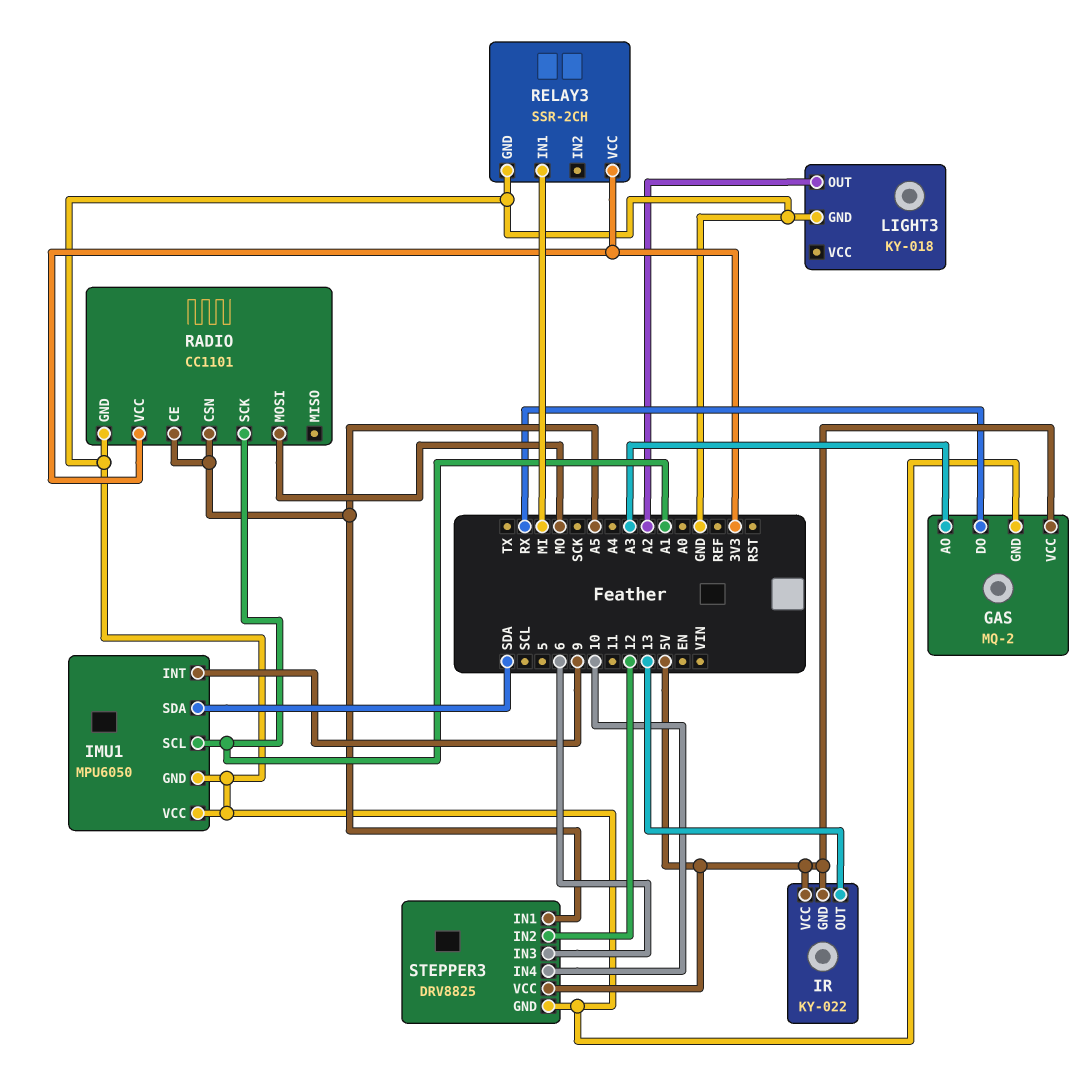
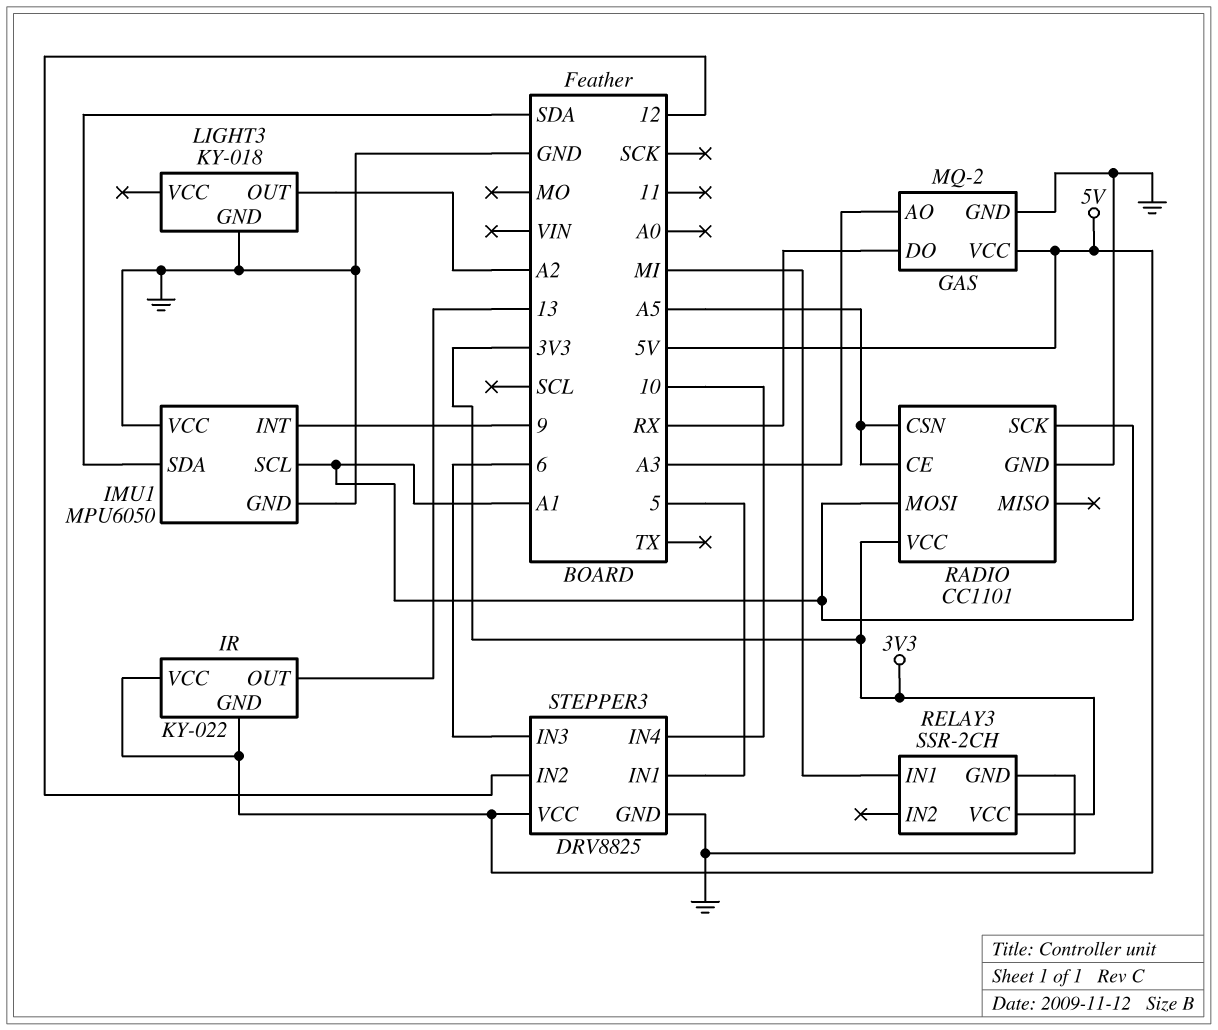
RADIO pin MOSI: MO -> A1
STEPPER3 pin IN1: A5 -> 5

